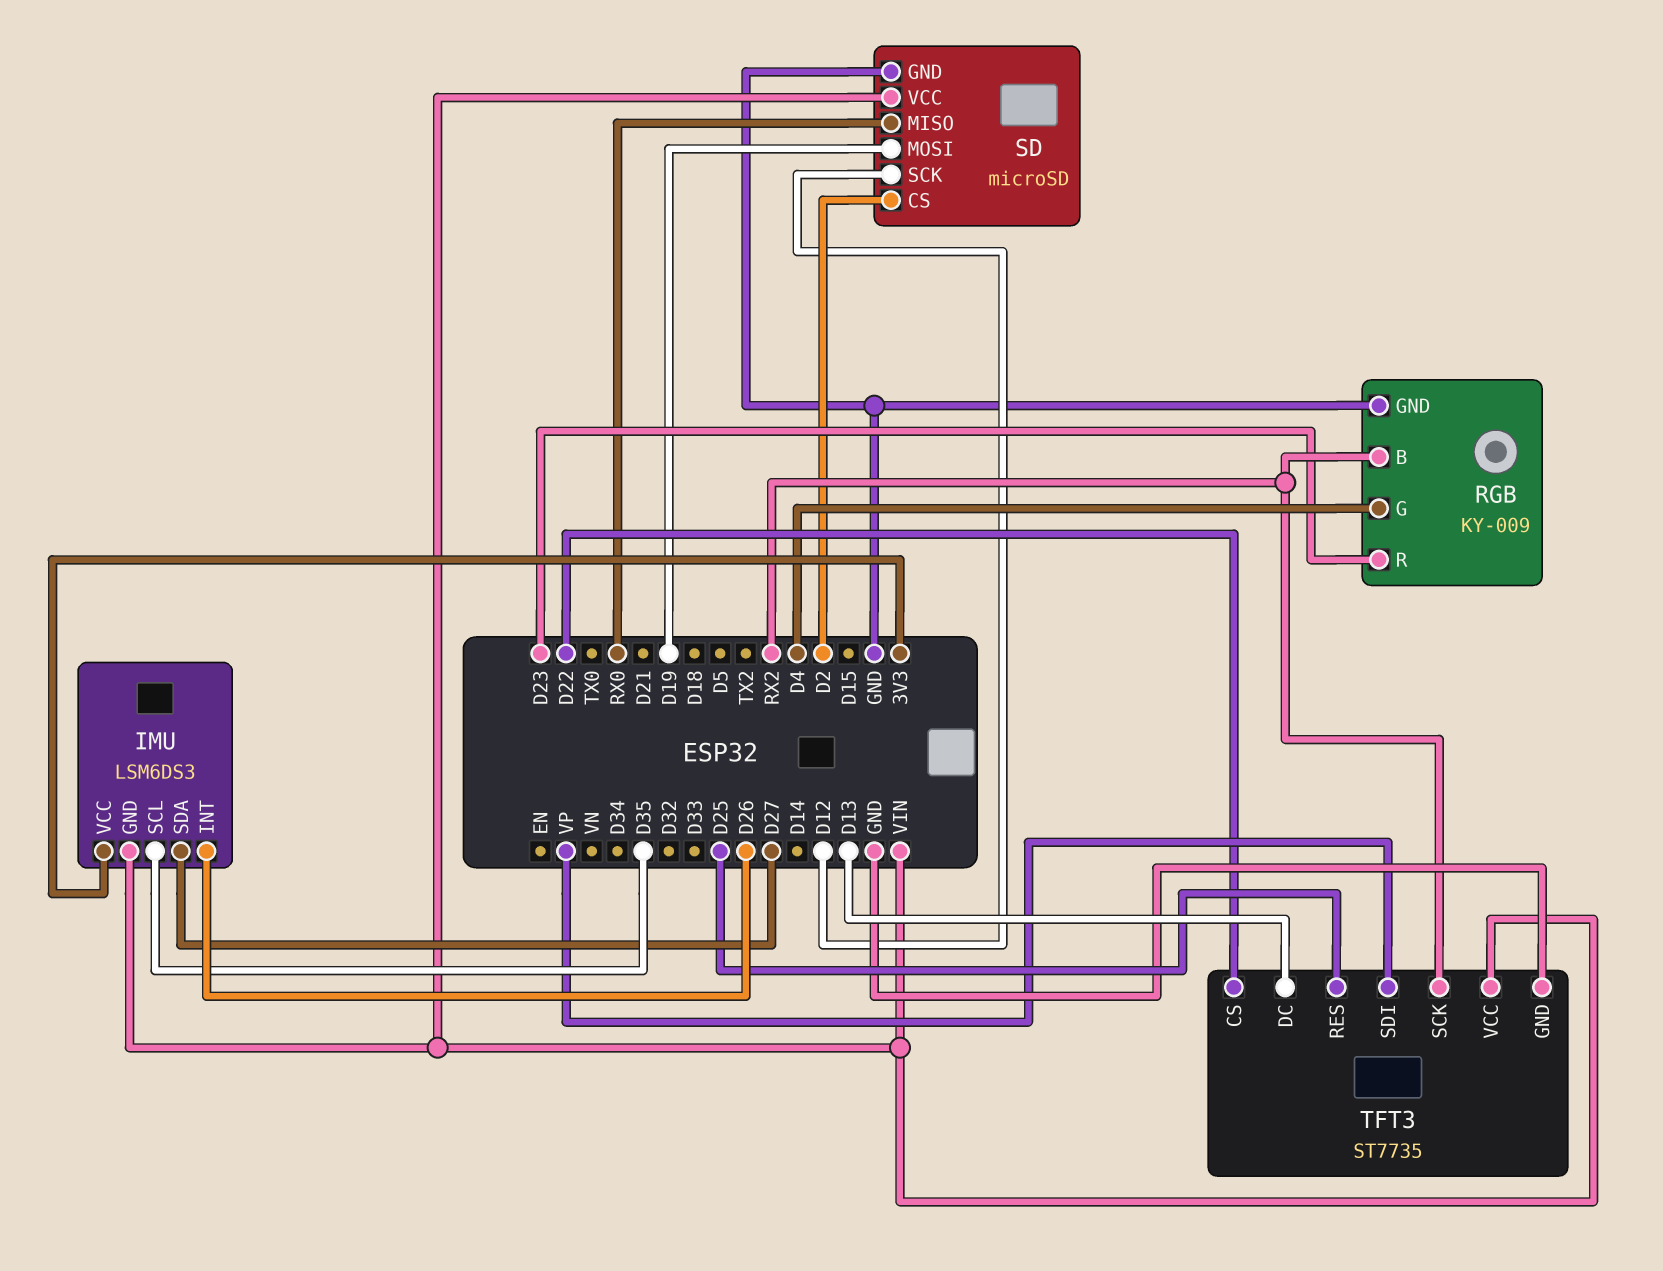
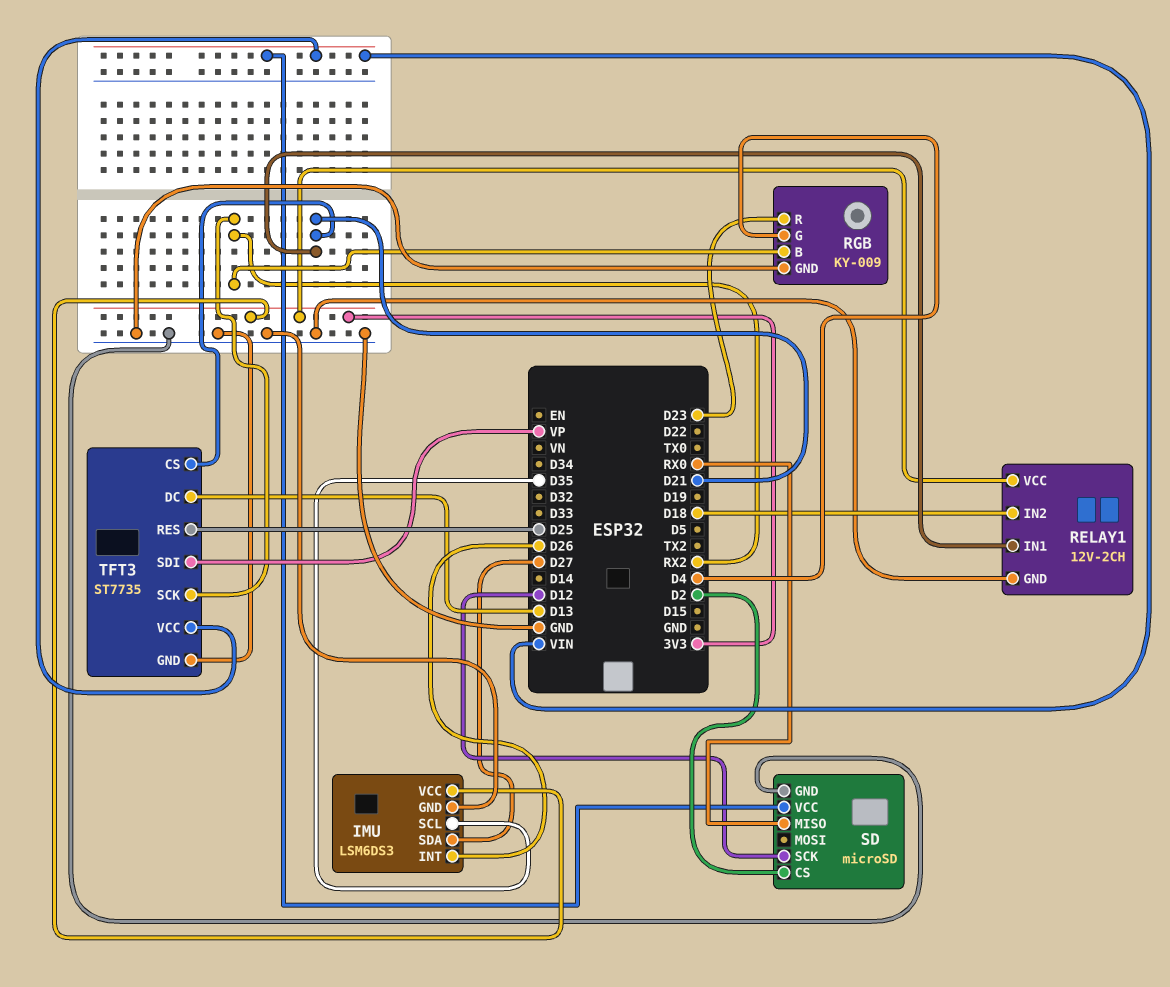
IMU pin GND: VIN -> GND
RELAY1: none -> 12V-2CH
RELAY1 pin GND: none -> GND
RELAY1 pin IN1: none -> D21
RELAY1 pin IN2: none -> D18
RELAY1 pin VCC: none -> 3V3
SD pin MOSI: D19 -> none
TFT3 pin CS: D22 -> D21

